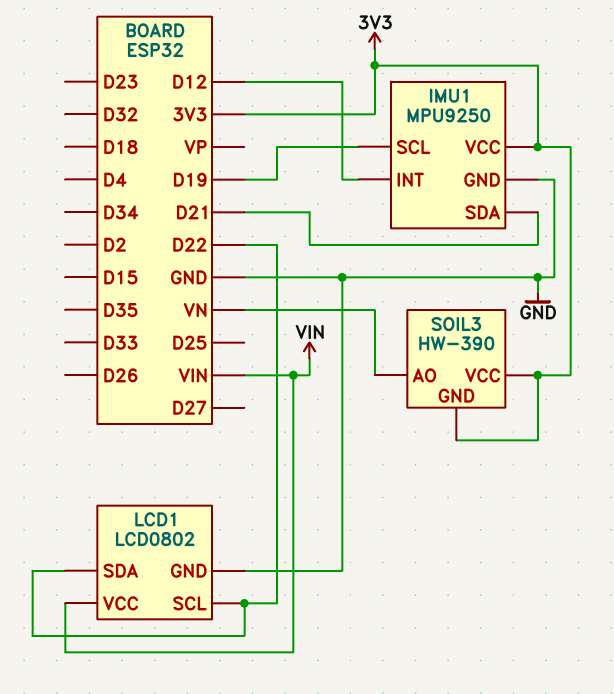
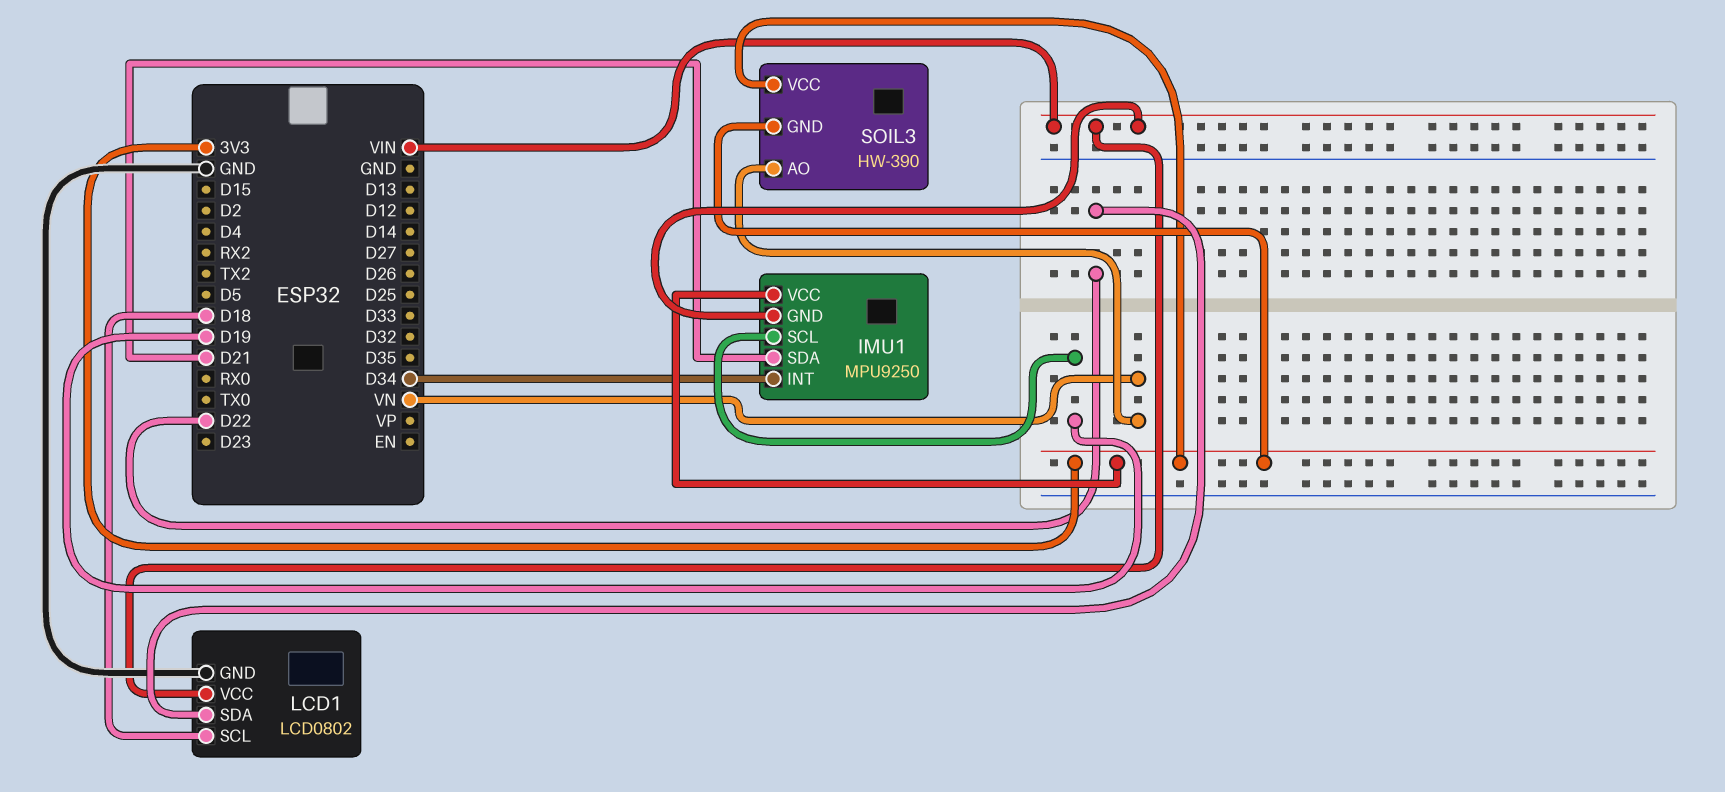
IMU1 pin GND: GND -> VIN
IMU1 pin INT: D12 -> D34
LCD1 pin SCL: D22 -> D18

